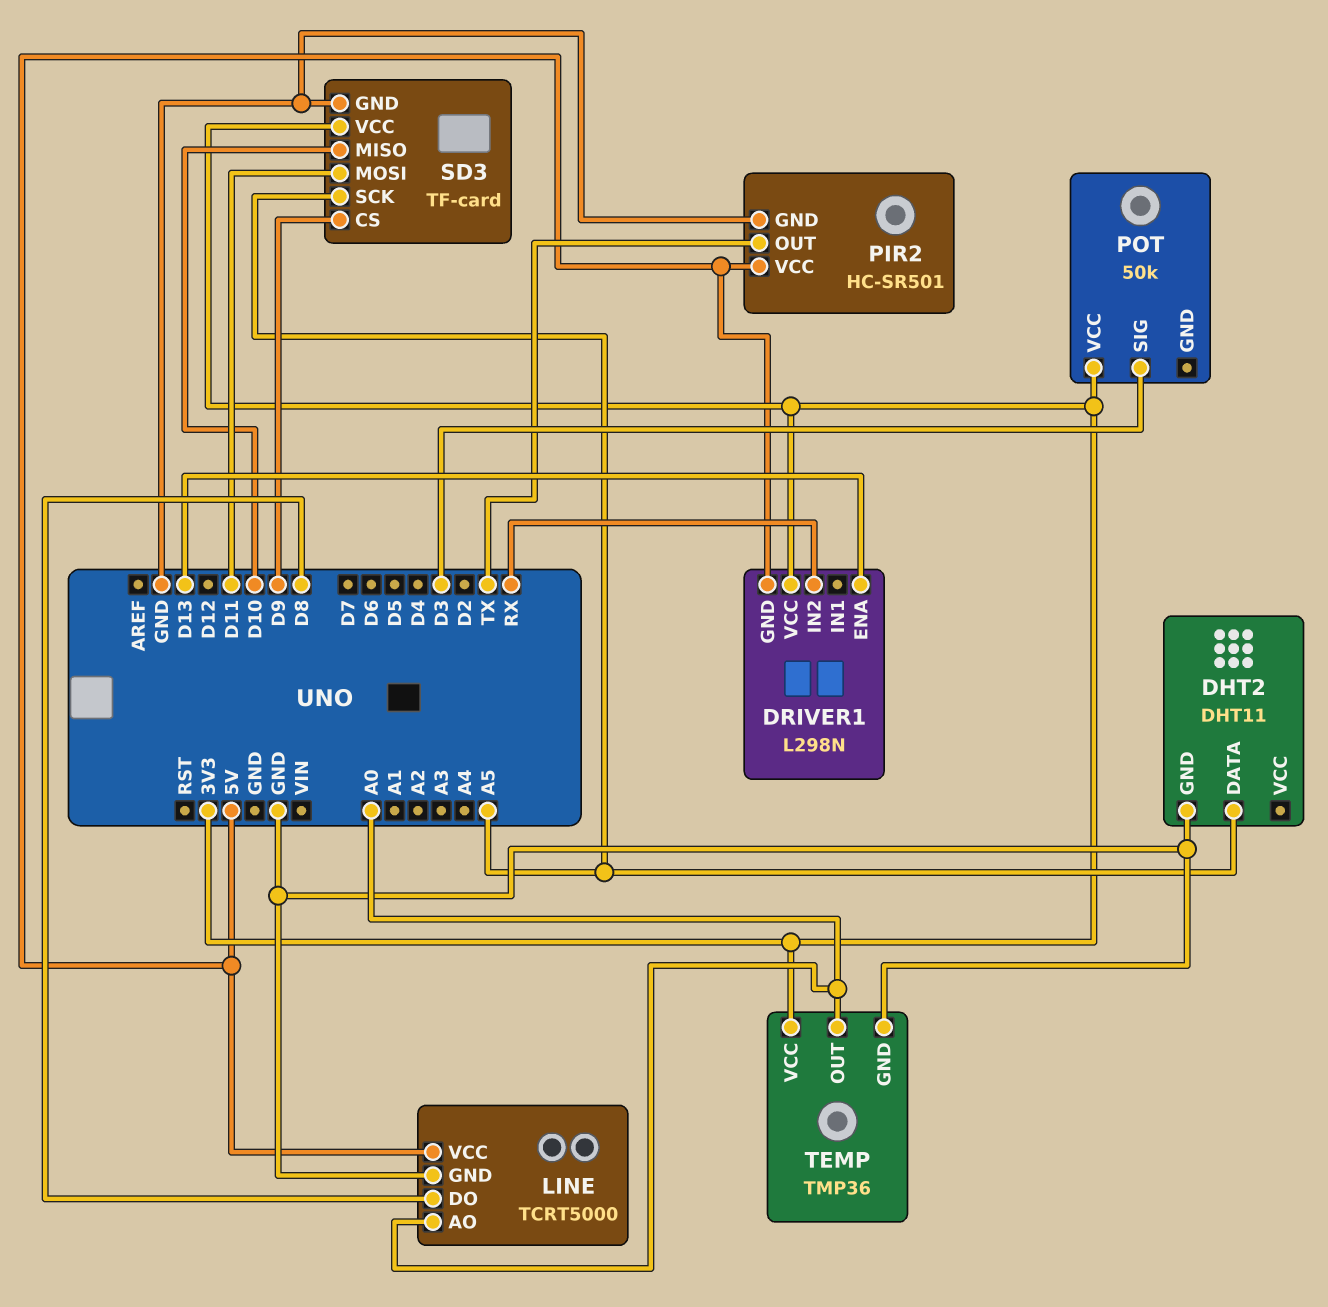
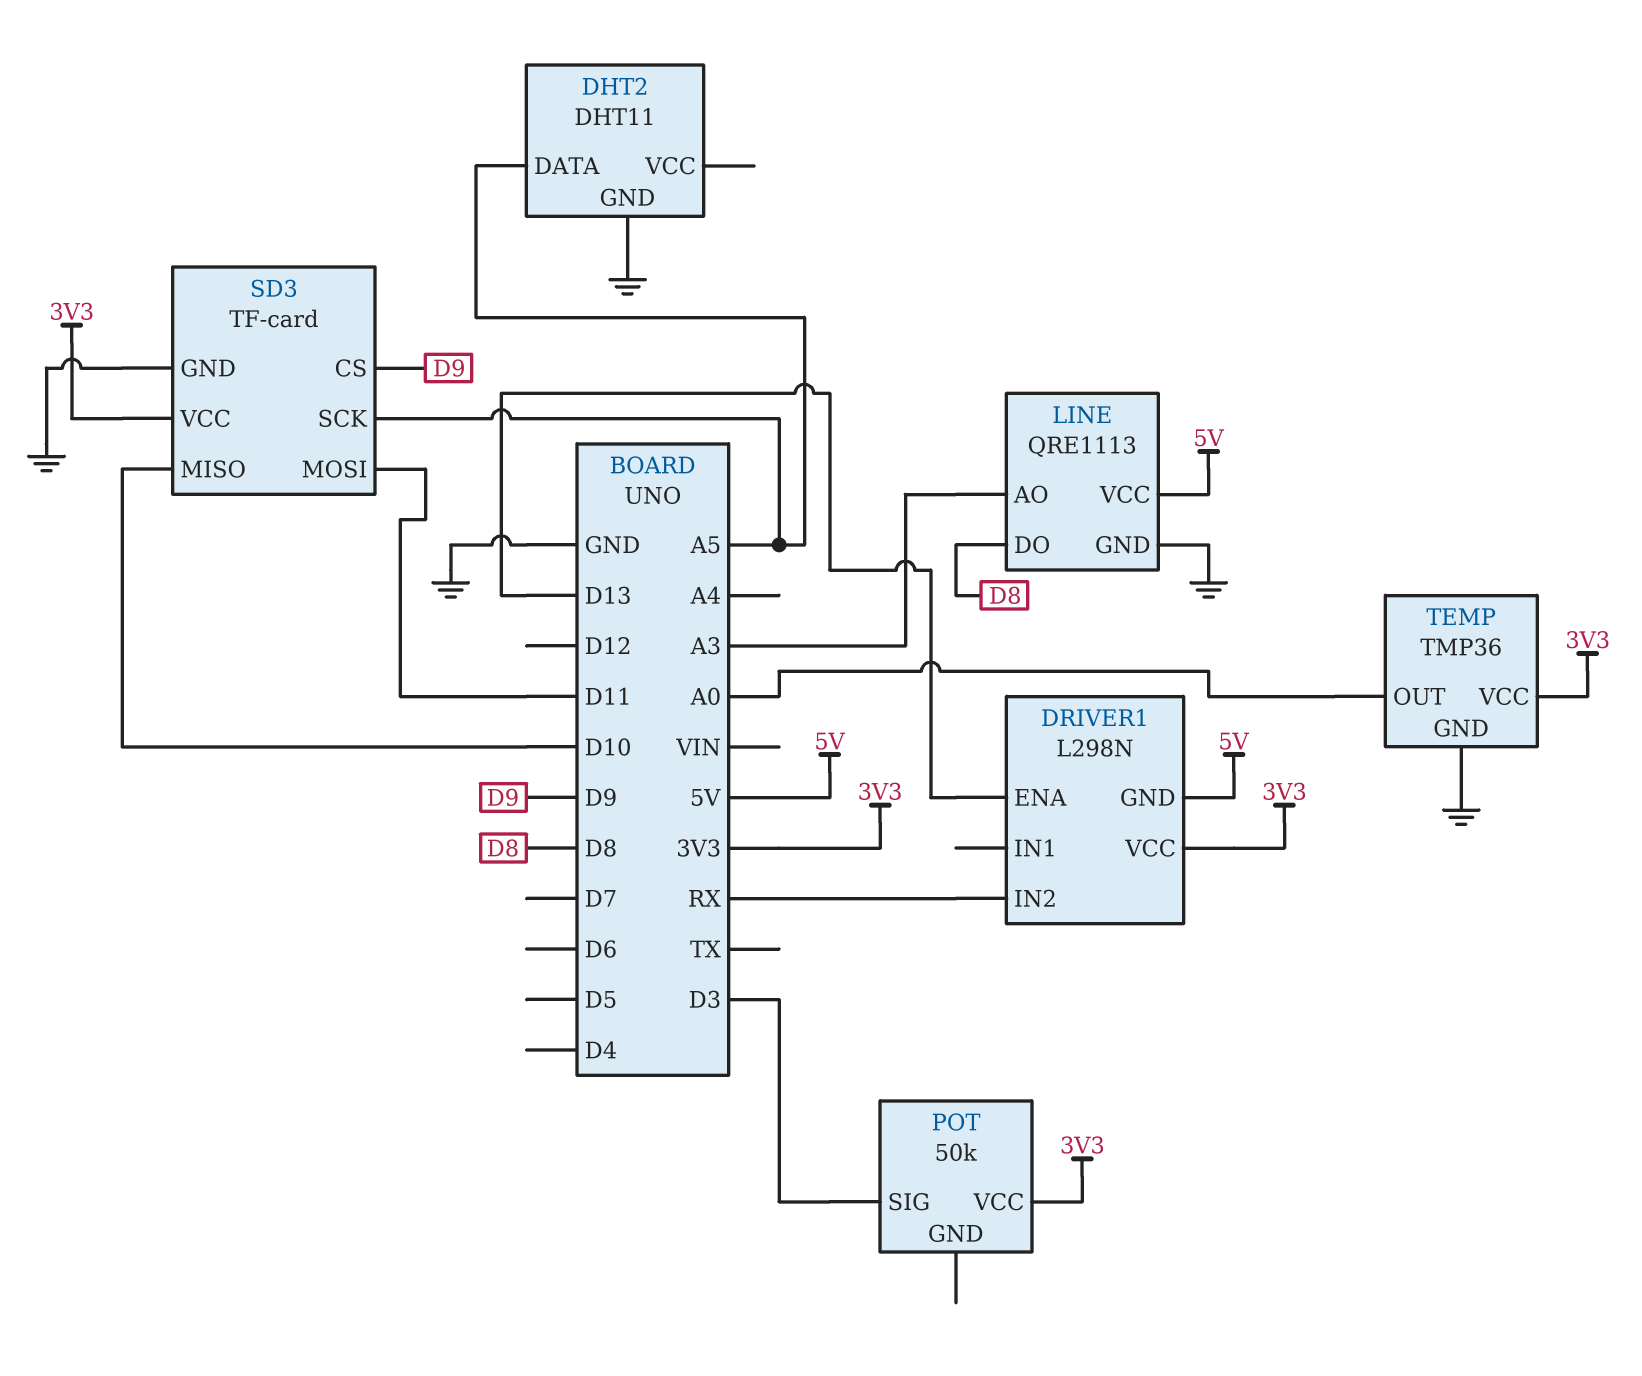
LINE: TCRT5000 -> QRE1113
LINE pin AO: A0 -> A3
PIR2: HC-SR501 -> none
PIR2 pin GND: GND -> none
PIR2 pin OUT: TX -> none
PIR2 pin VCC: 5V -> none

